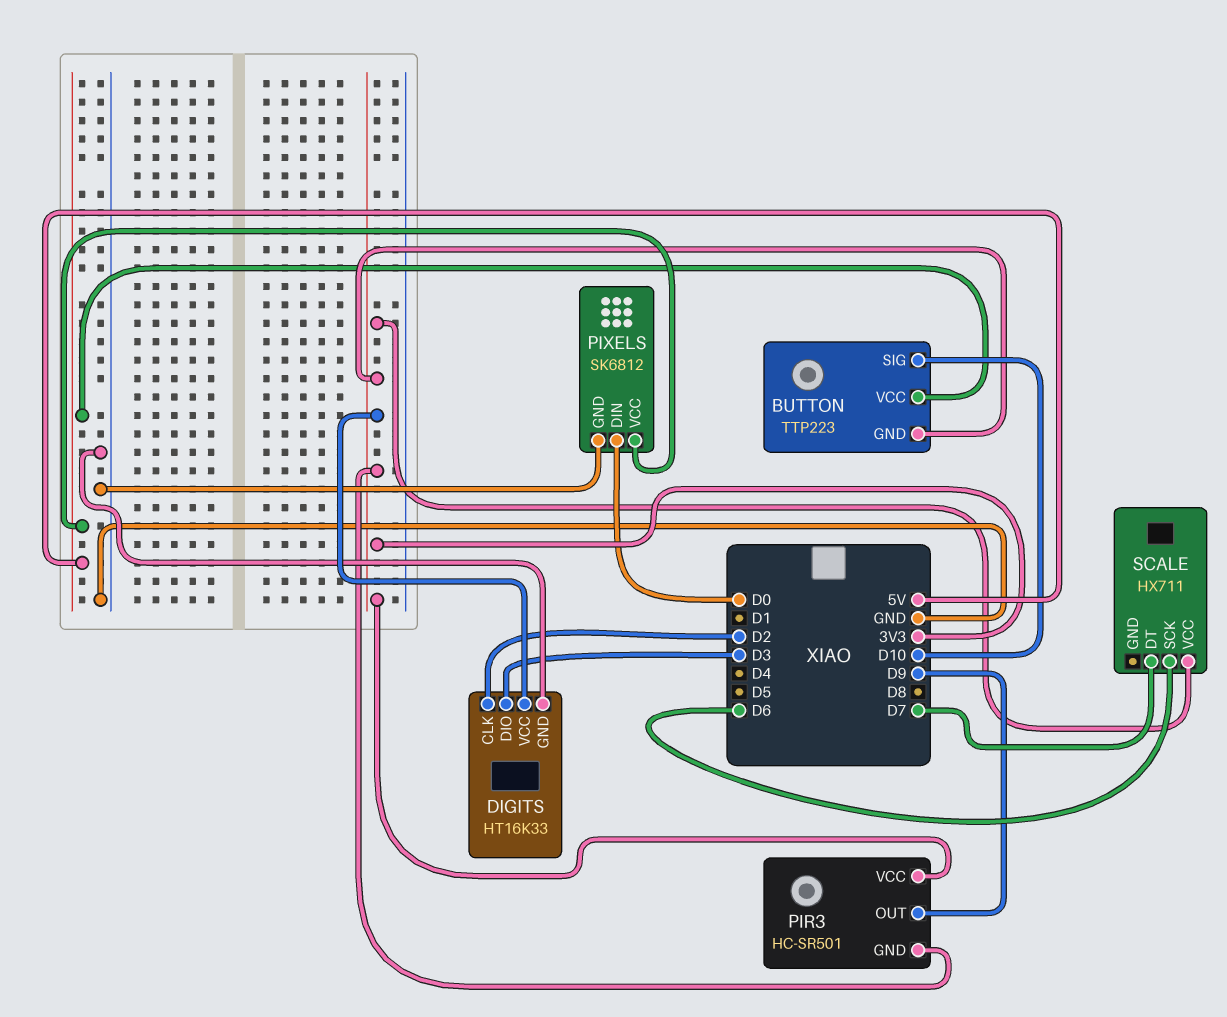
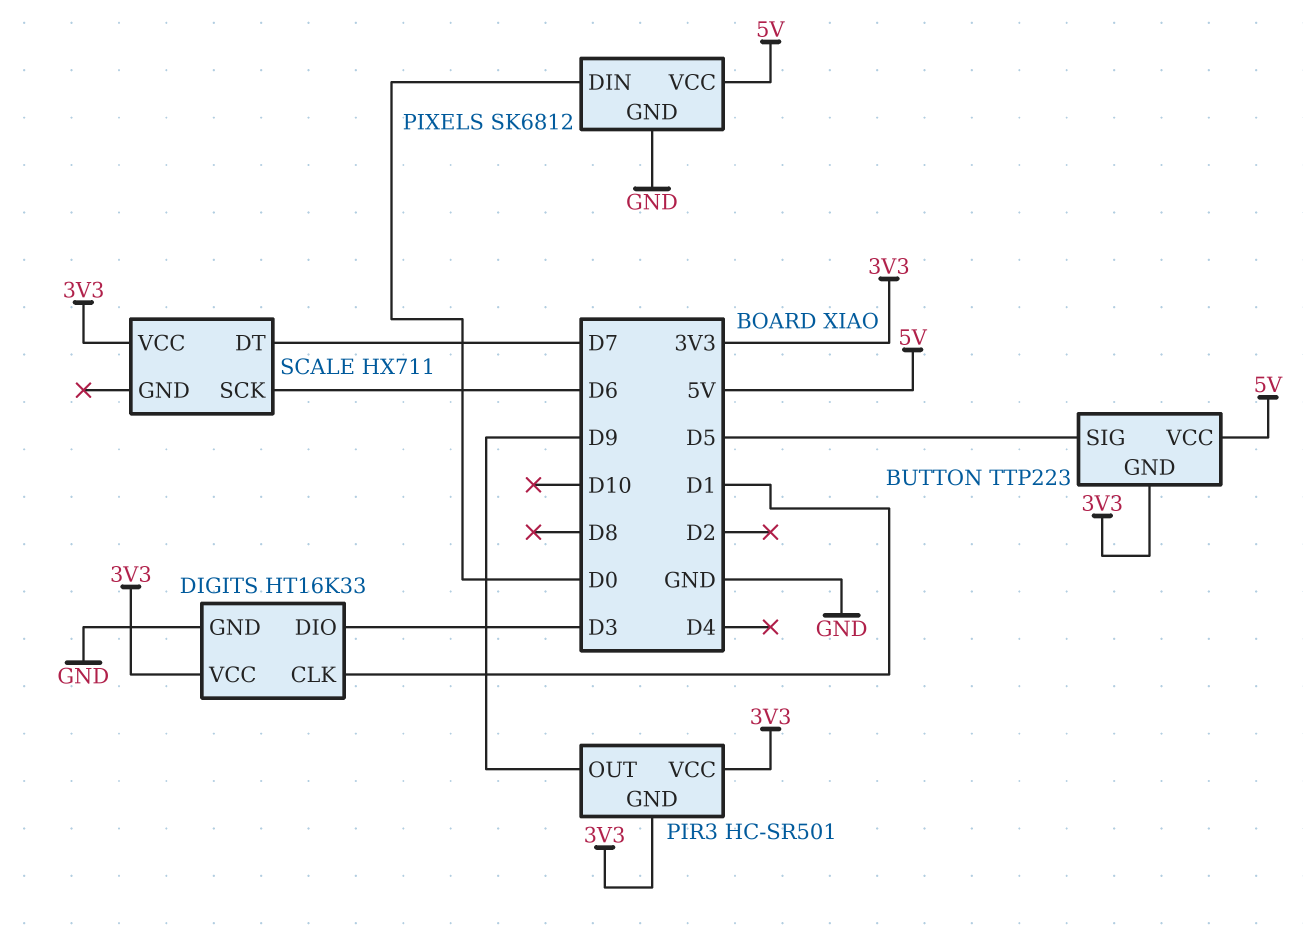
BUTTON pin SIG: D10 -> D5
DIGITS pin CLK: D2 -> D1

